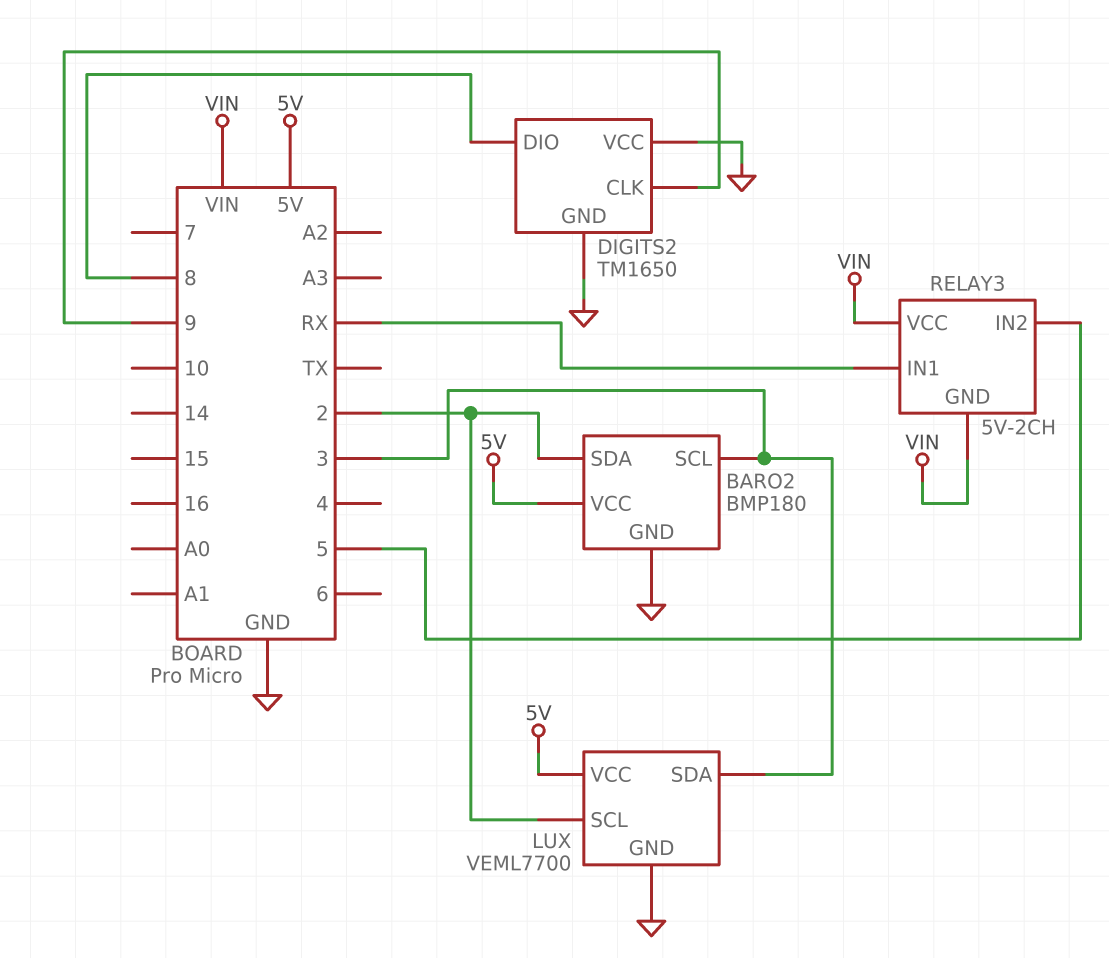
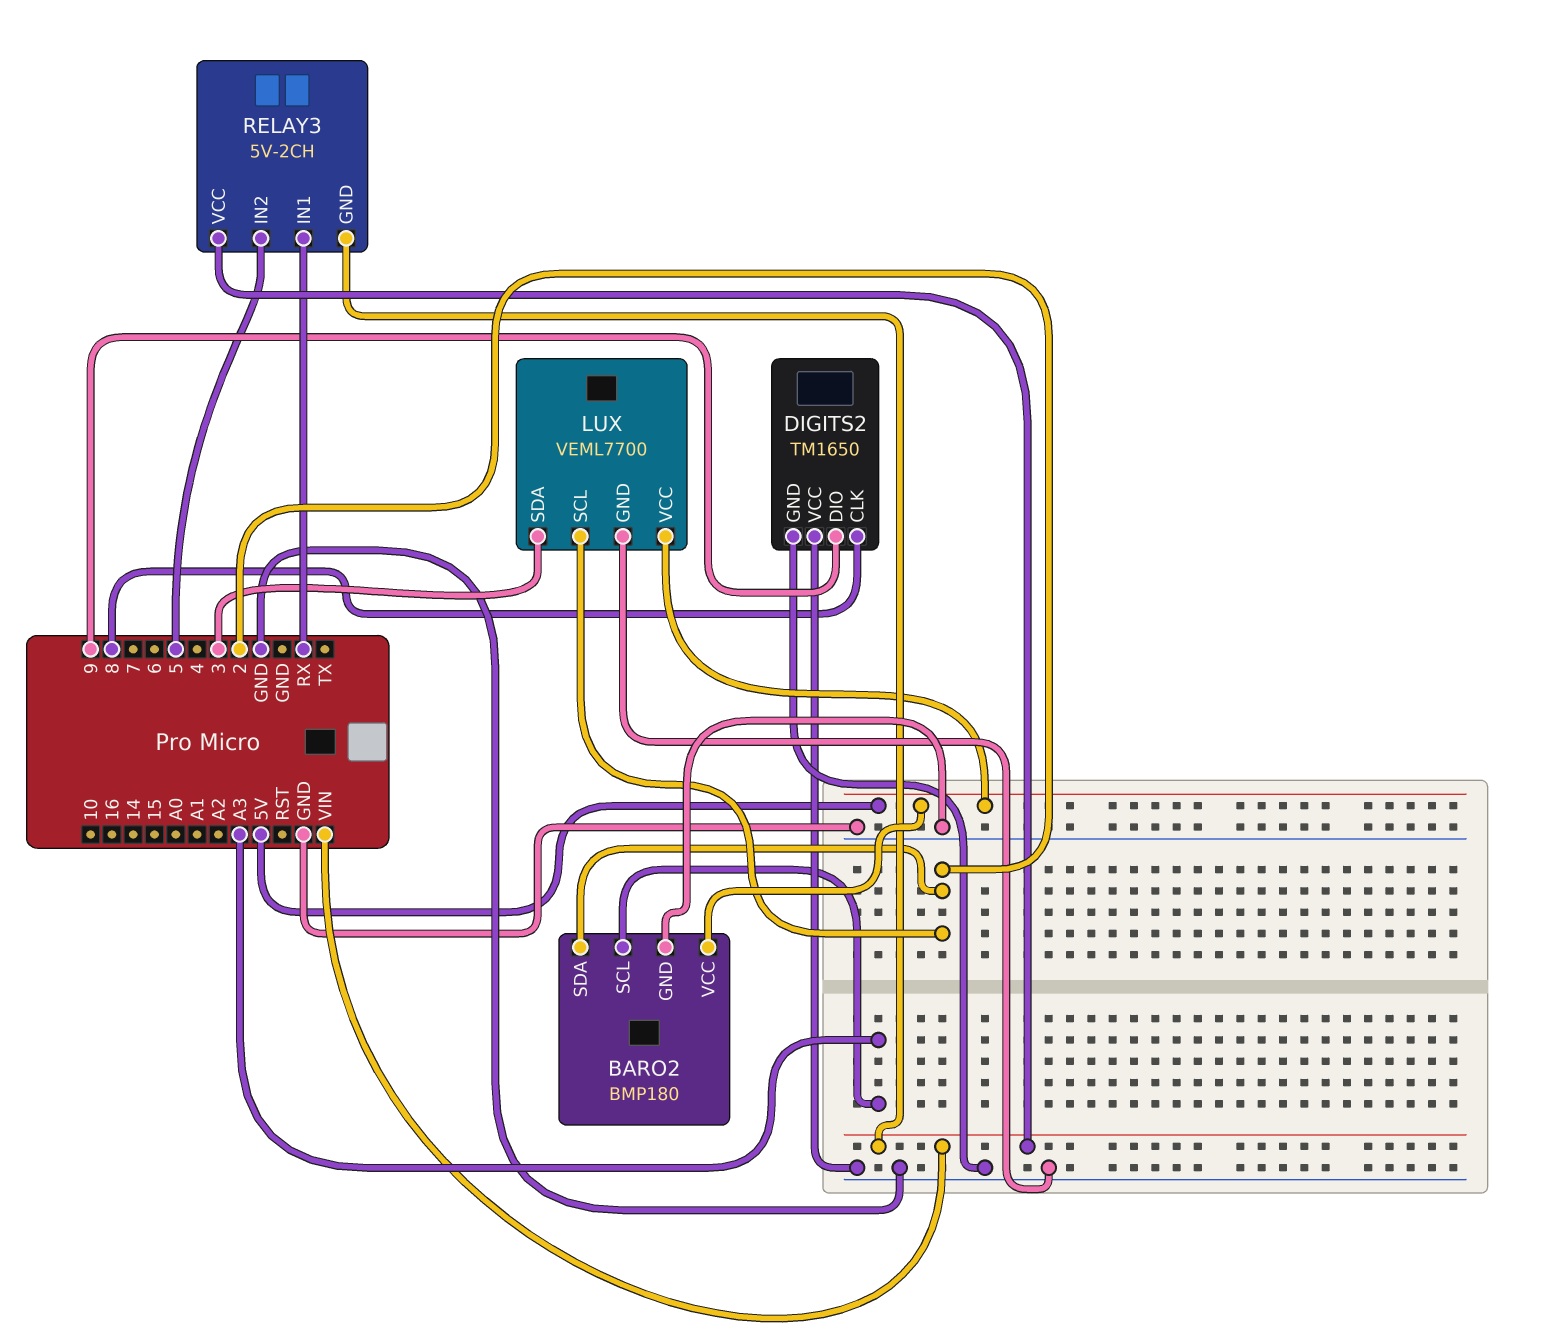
BARO2 pin SCL: 3 -> A3
DIGITS2 pin CLK: 9 -> 8
DIGITS2 pin DIO: 8 -> 9

